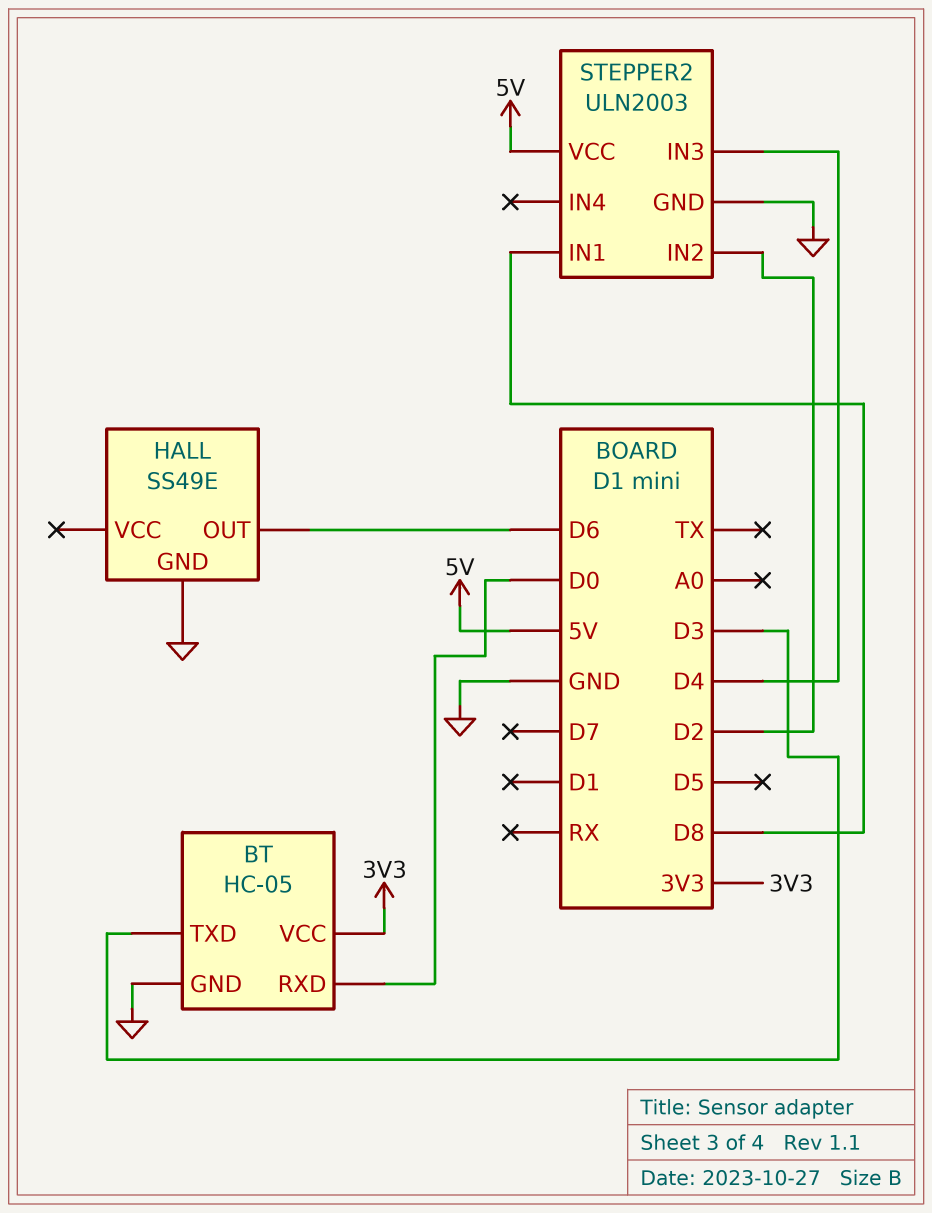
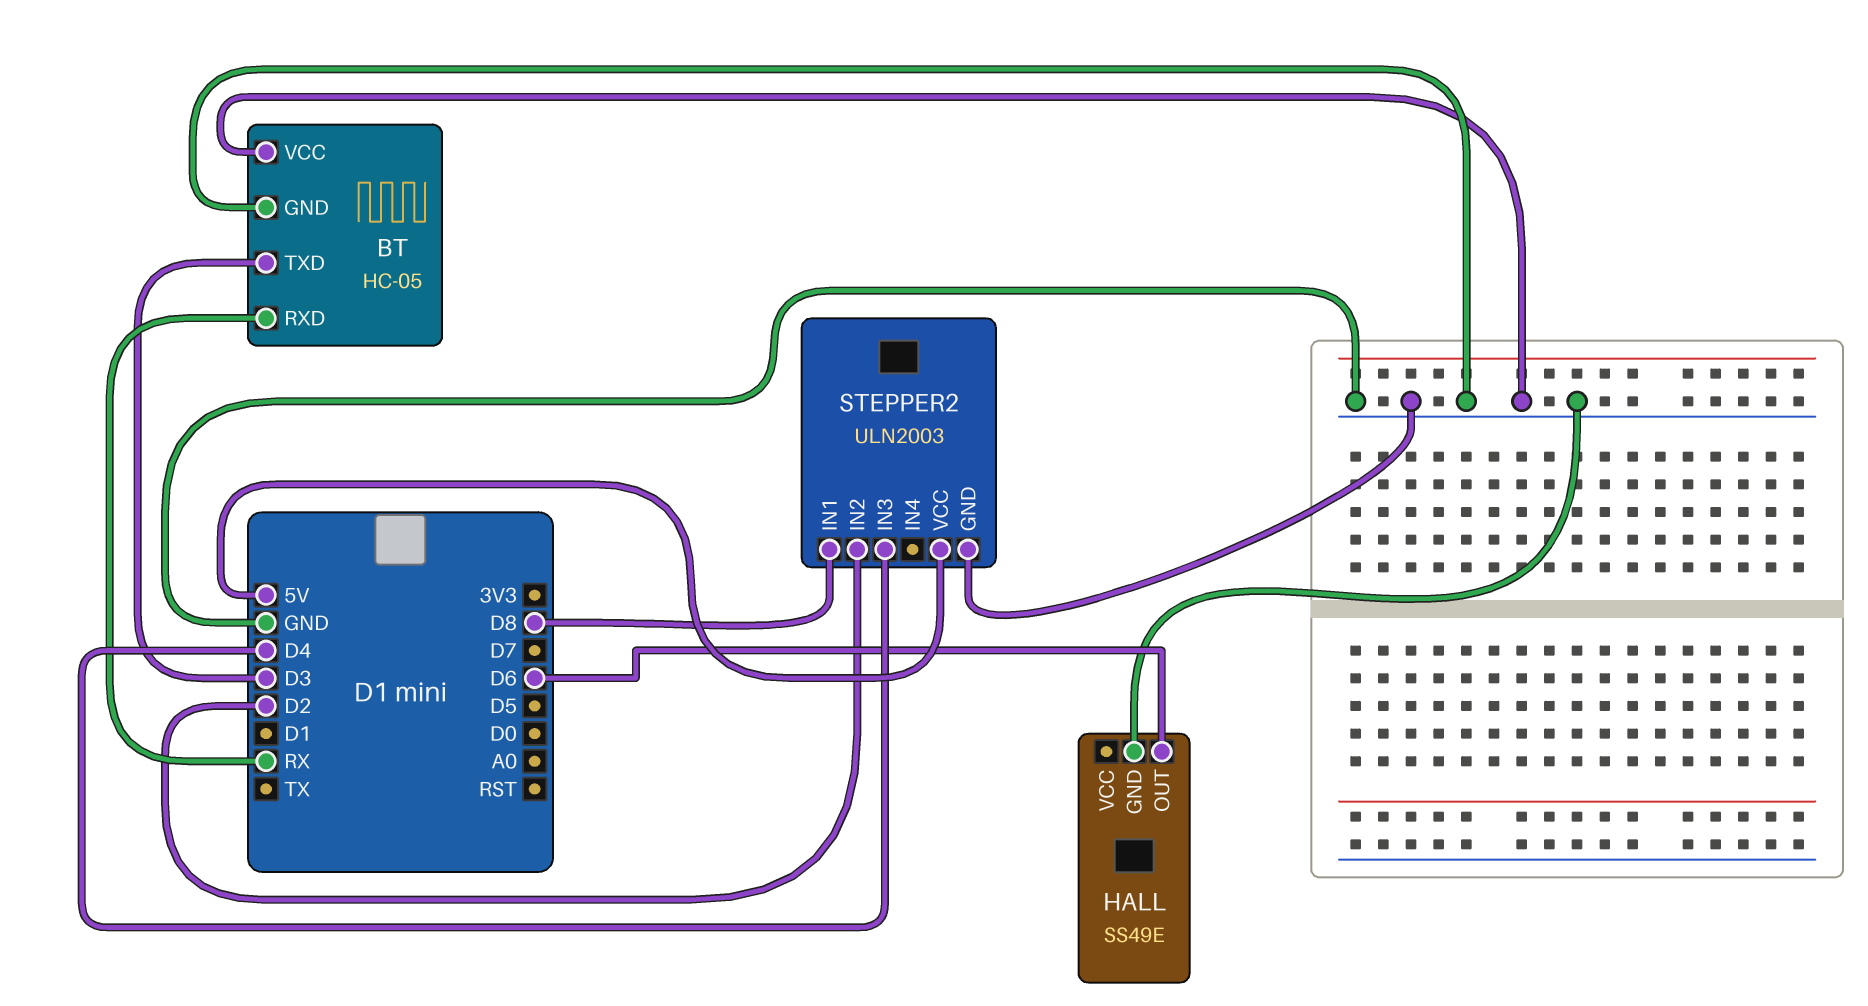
BT pin RXD: D0 -> RX
BT pin VCC: 3V3 -> GND

